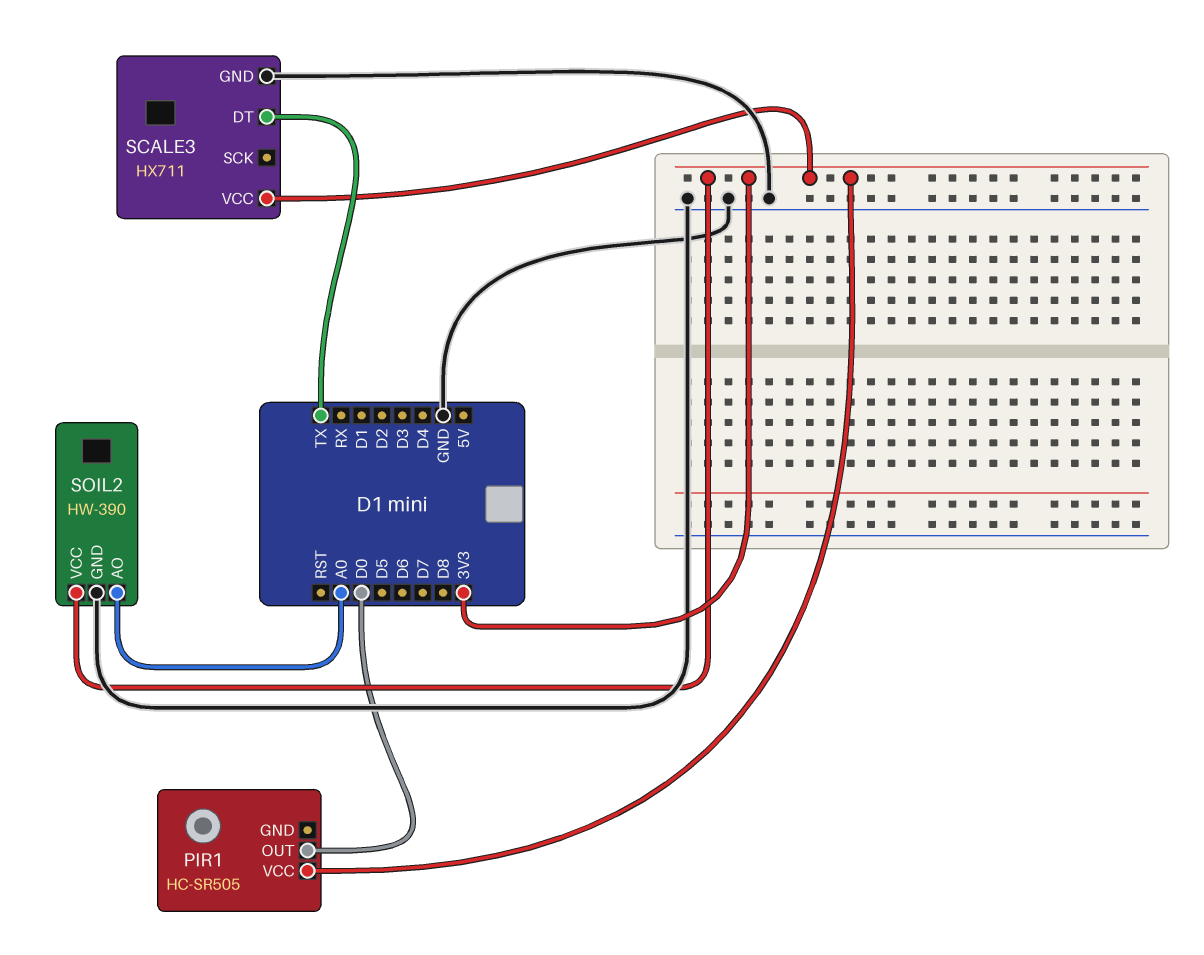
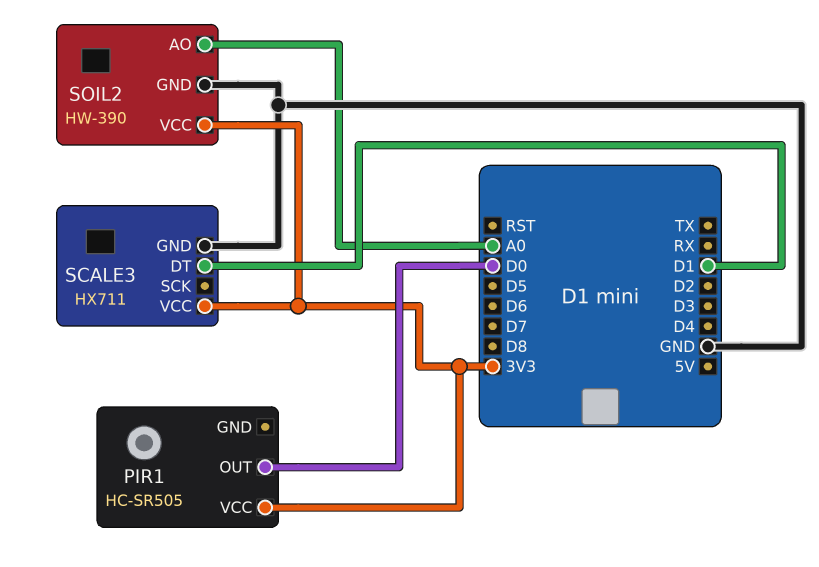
SCALE3 pin DT: TX -> D1

